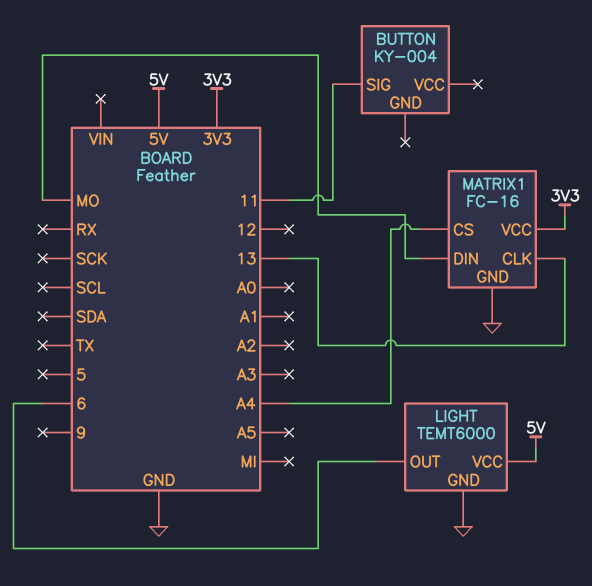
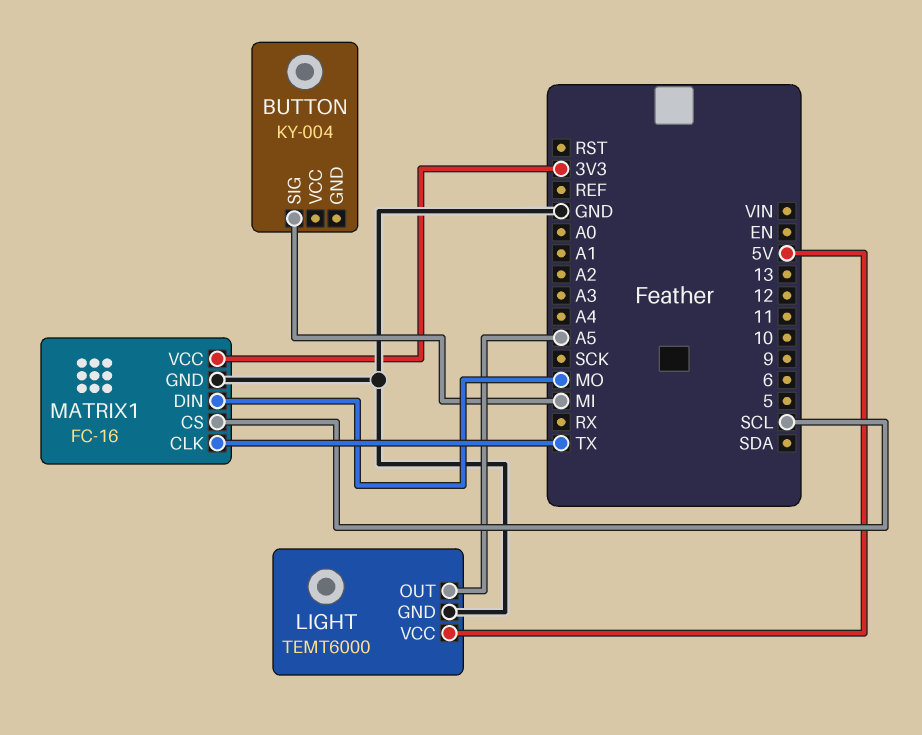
BUTTON pin SIG: 11 -> MI
LIGHT pin OUT: 6 -> A5
MATRIX1 pin CLK: 13 -> TX
MATRIX1 pin CS: A4 -> SCL

